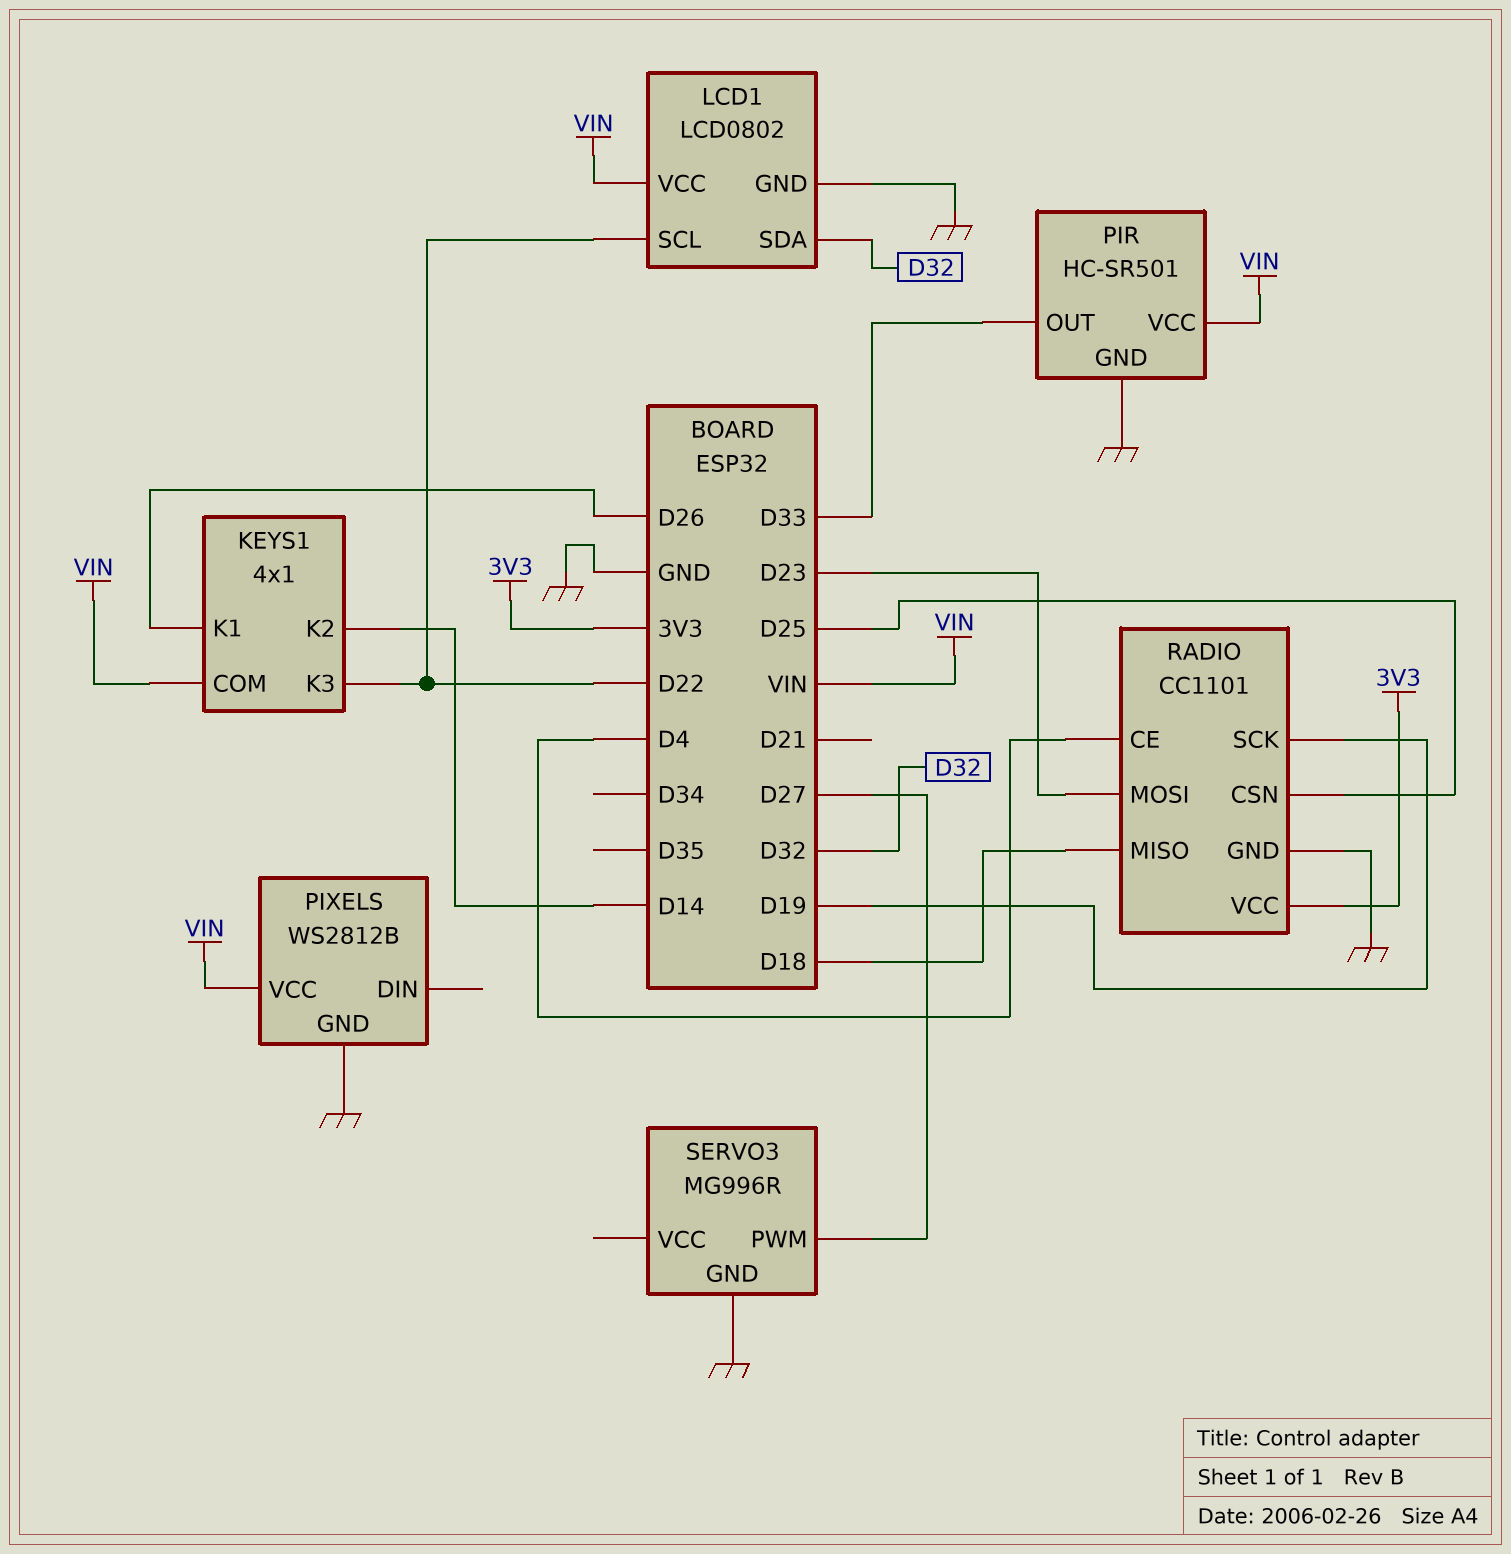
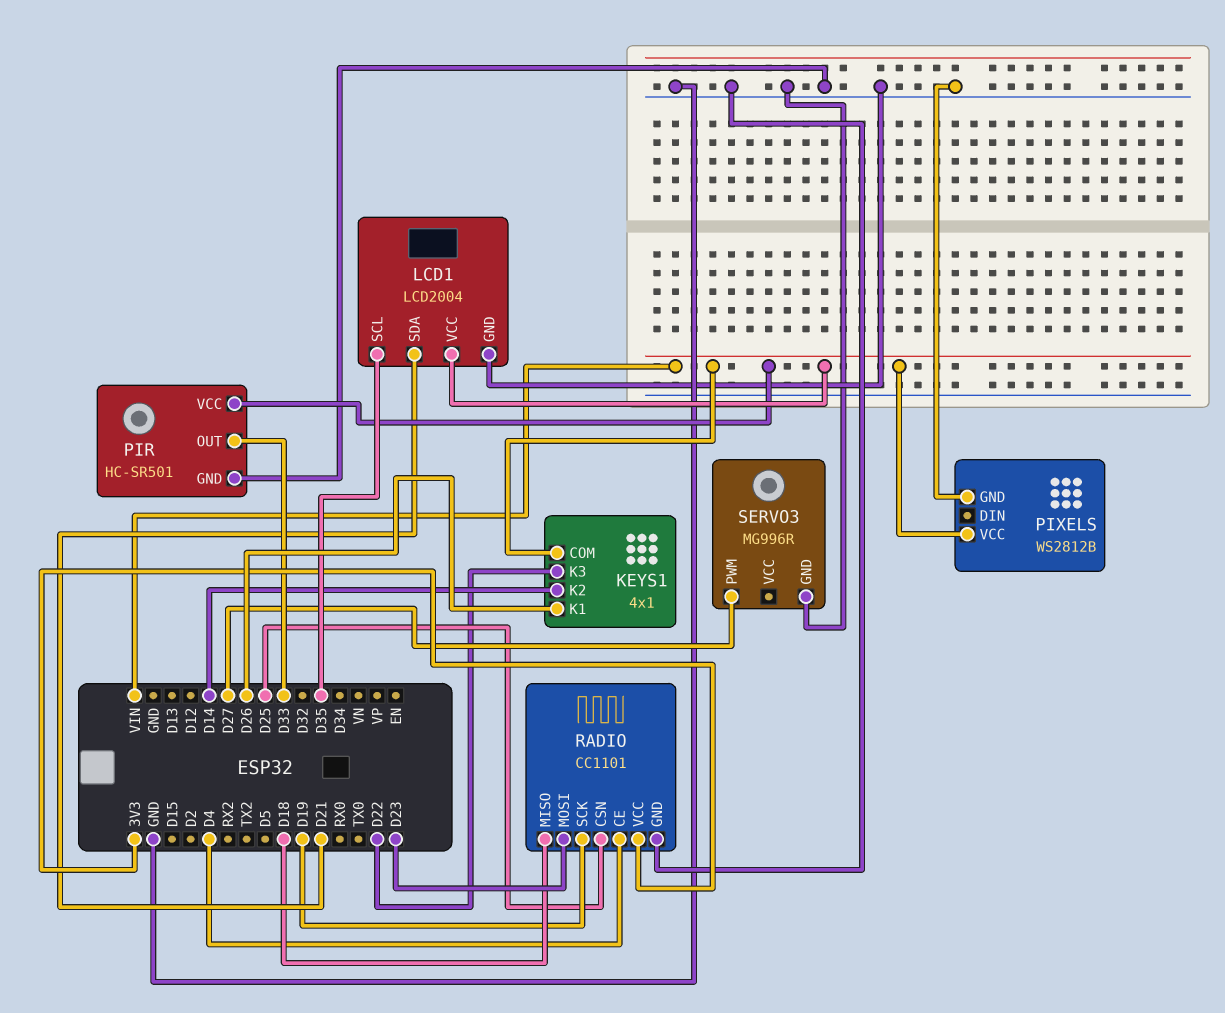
LCD1: LCD0802 -> LCD2004
LCD1 pin SCL: D22 -> D35
LCD1 pin SDA: D32 -> D21

